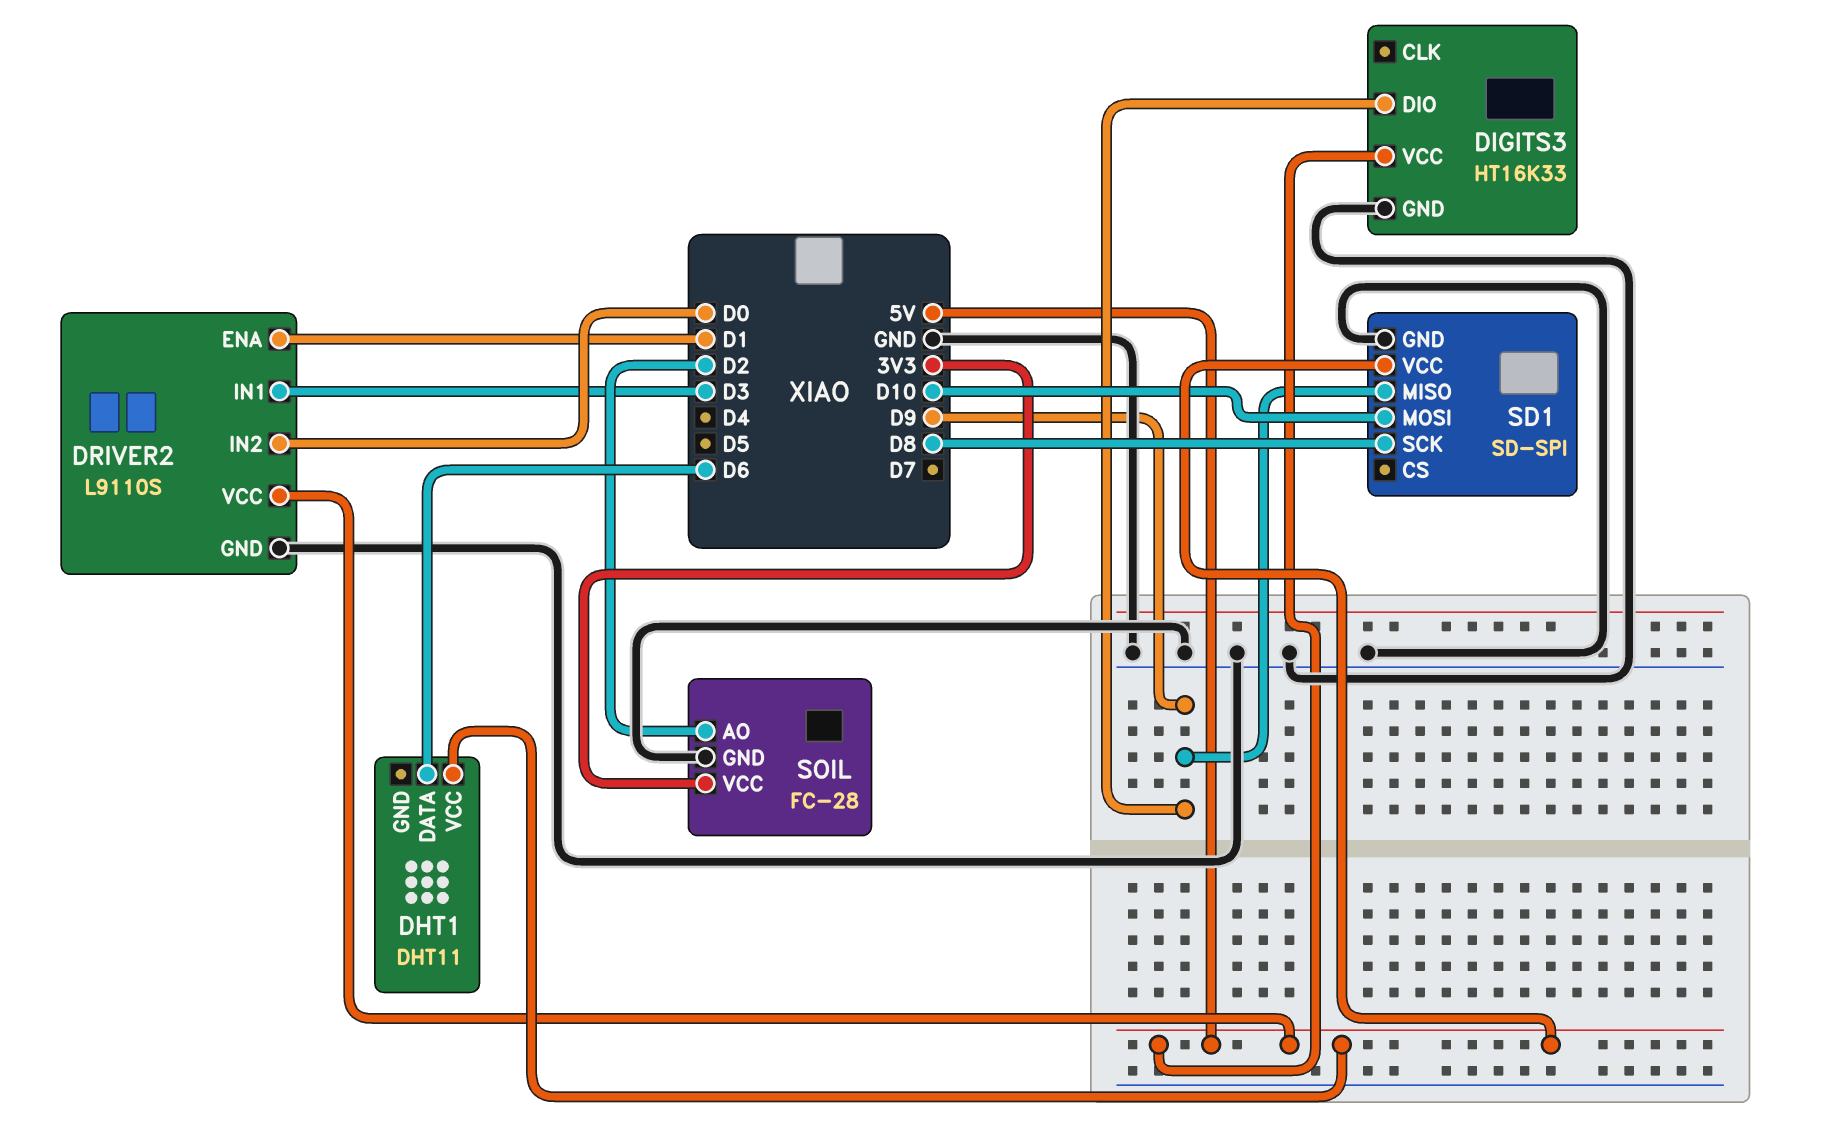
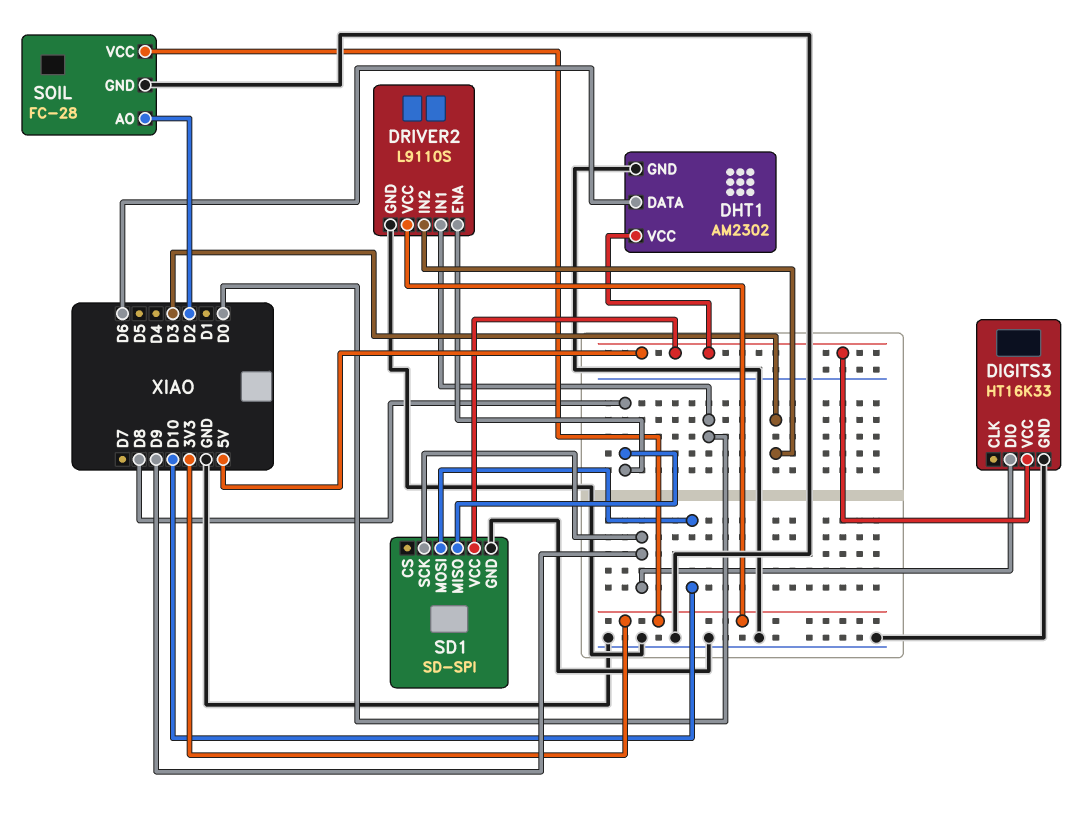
DHT1: DHT11 -> AM2302
DHT1 pin GND: none -> GND
DRIVER2 pin ENA: D1 -> D8
DRIVER2 pin IN1: D3 -> D0
DRIVER2 pin IN2: D0 -> D3
DRIVER2 pin VCC: 5V -> 3V3
SD1 pin MISO: D9 -> D8
SD1 pin SCK: D8 -> D9

